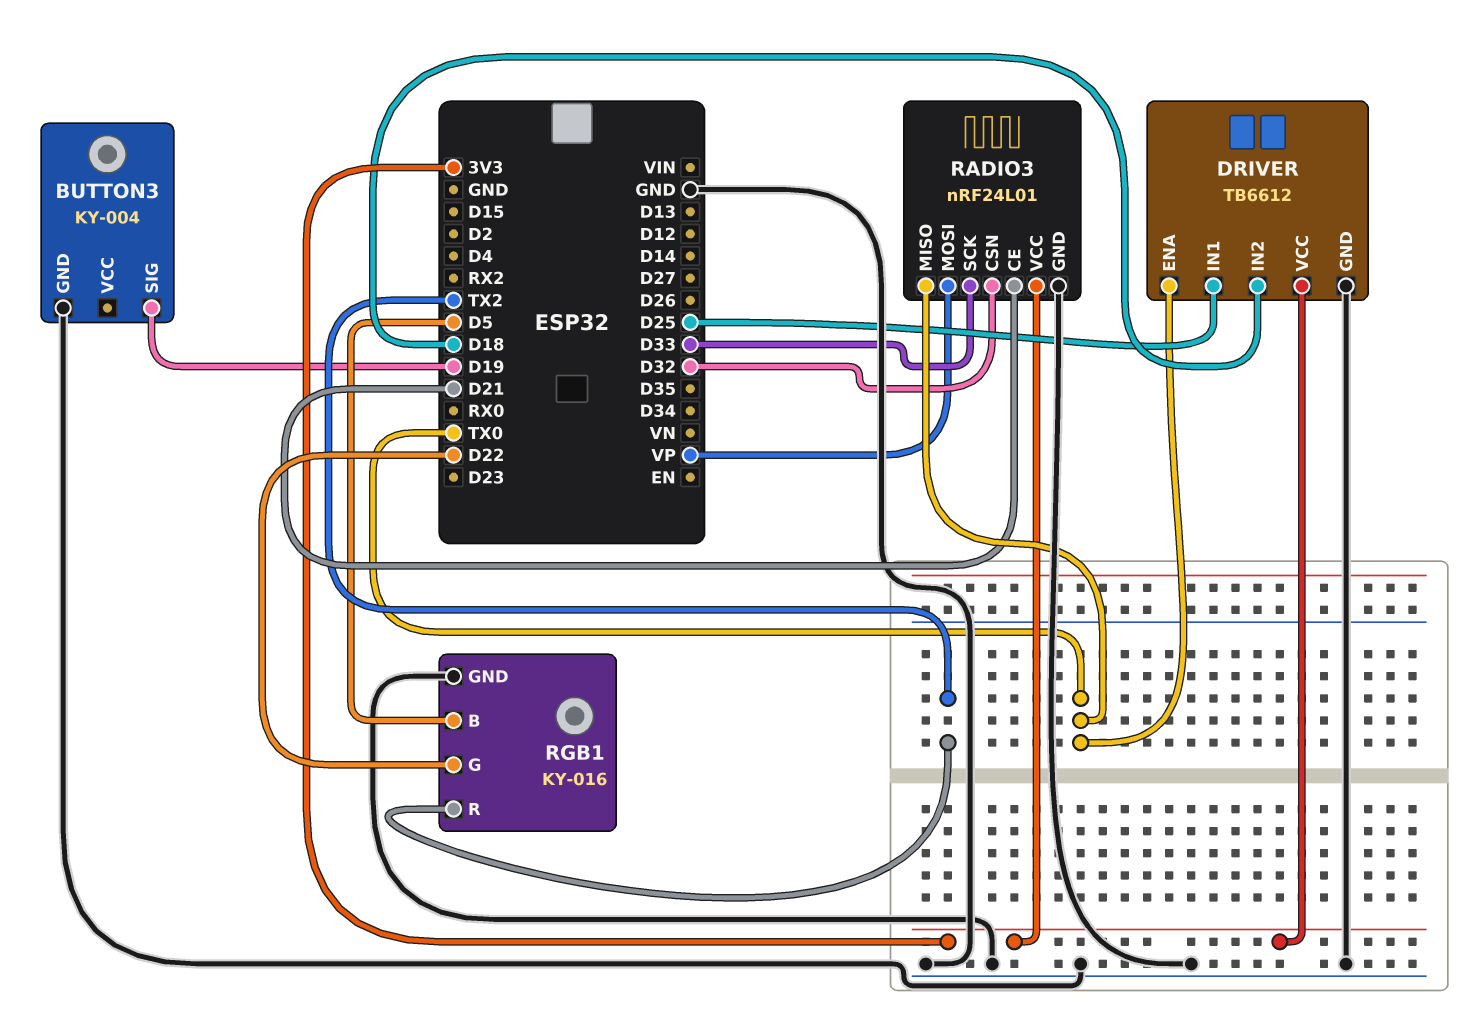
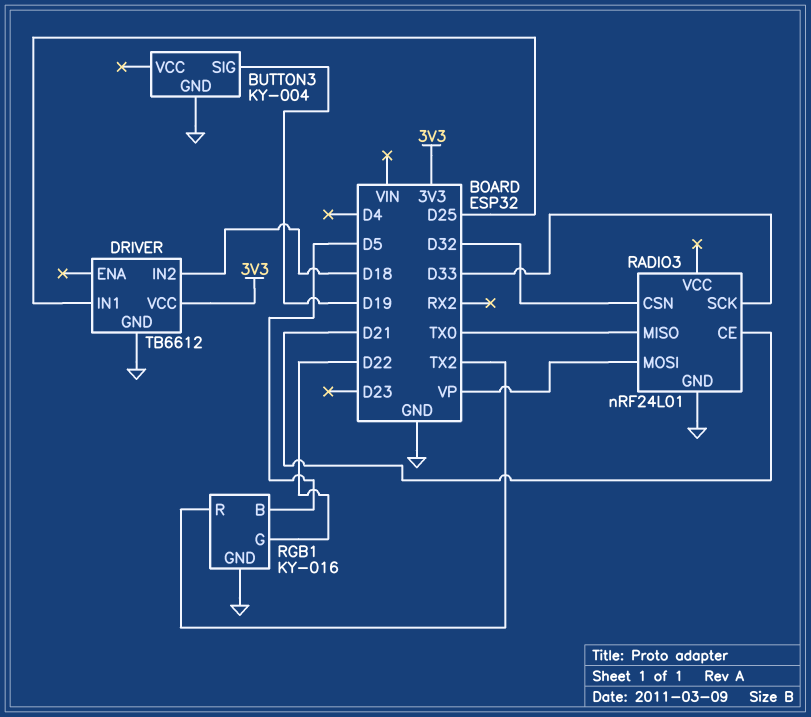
DRIVER pin ENA: TX0 -> none
RADIO3 pin VCC: 3V3 -> none

